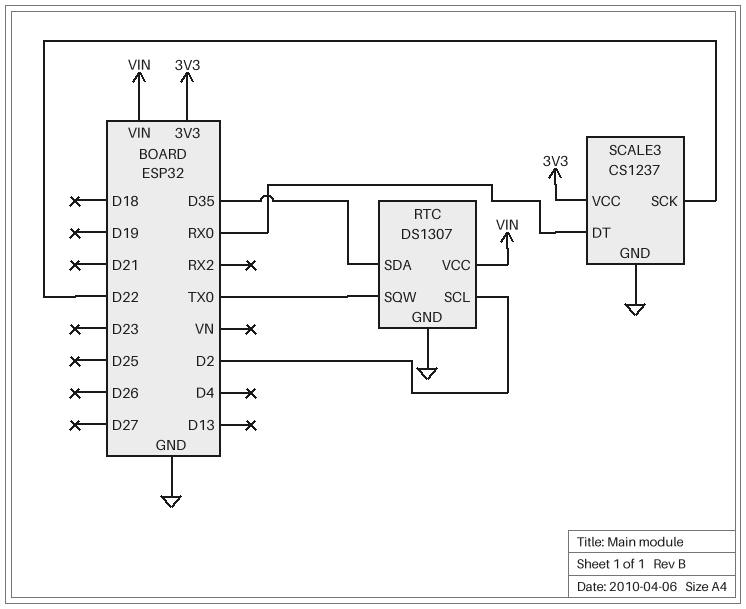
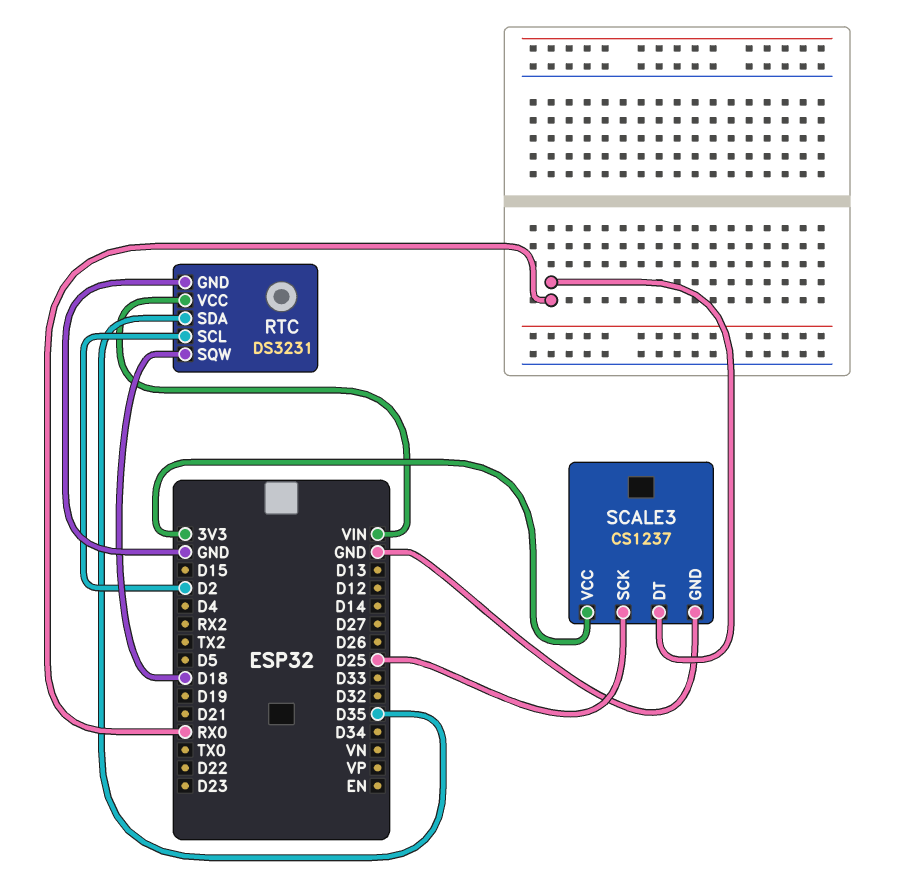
RTC: DS1307 -> DS3231
RTC pin SQW: TX0 -> D18
SCALE3 pin SCK: D22 -> D25

